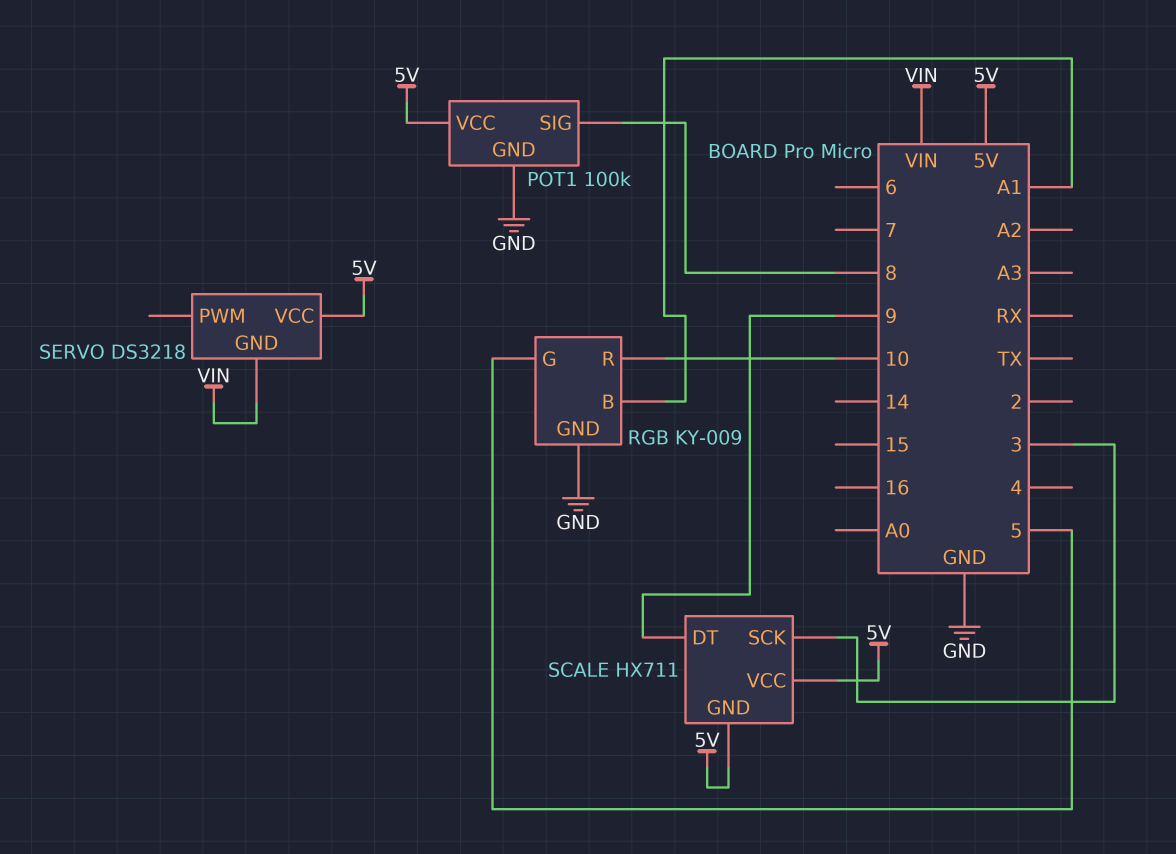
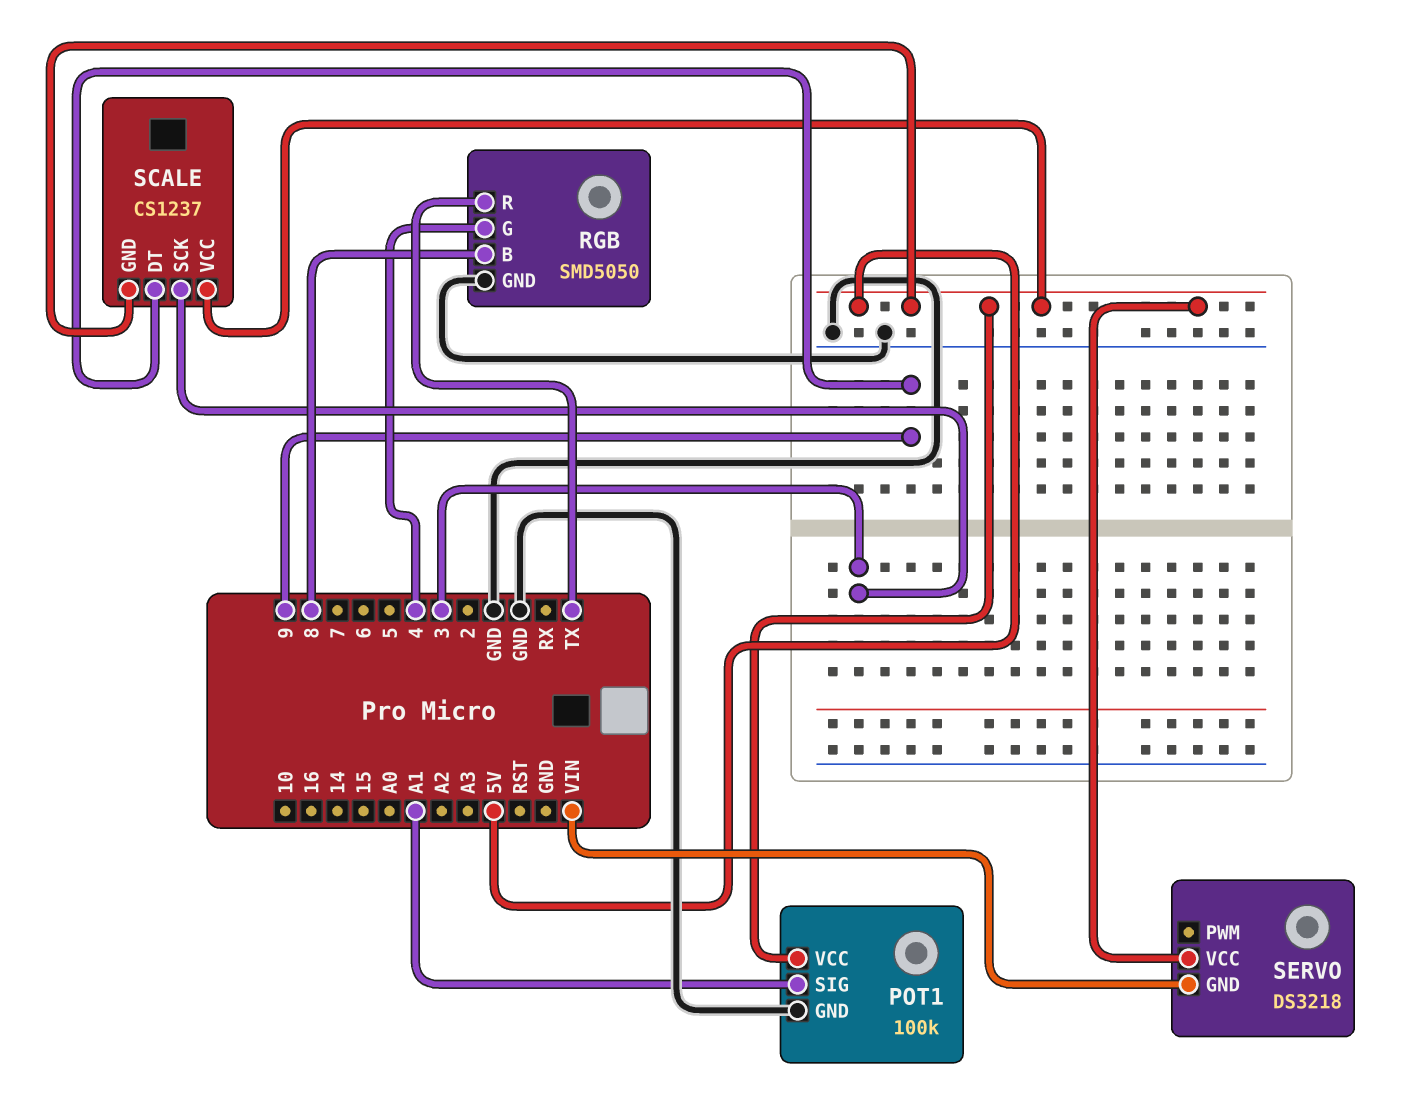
POT1 pin SIG: 8 -> A1
RGB: KY-009 -> SMD5050
RGB pin B: A1 -> 8
RGB pin G: 5 -> 4
RGB pin R: 10 -> TX
SCALE: HX711 -> CS1237

